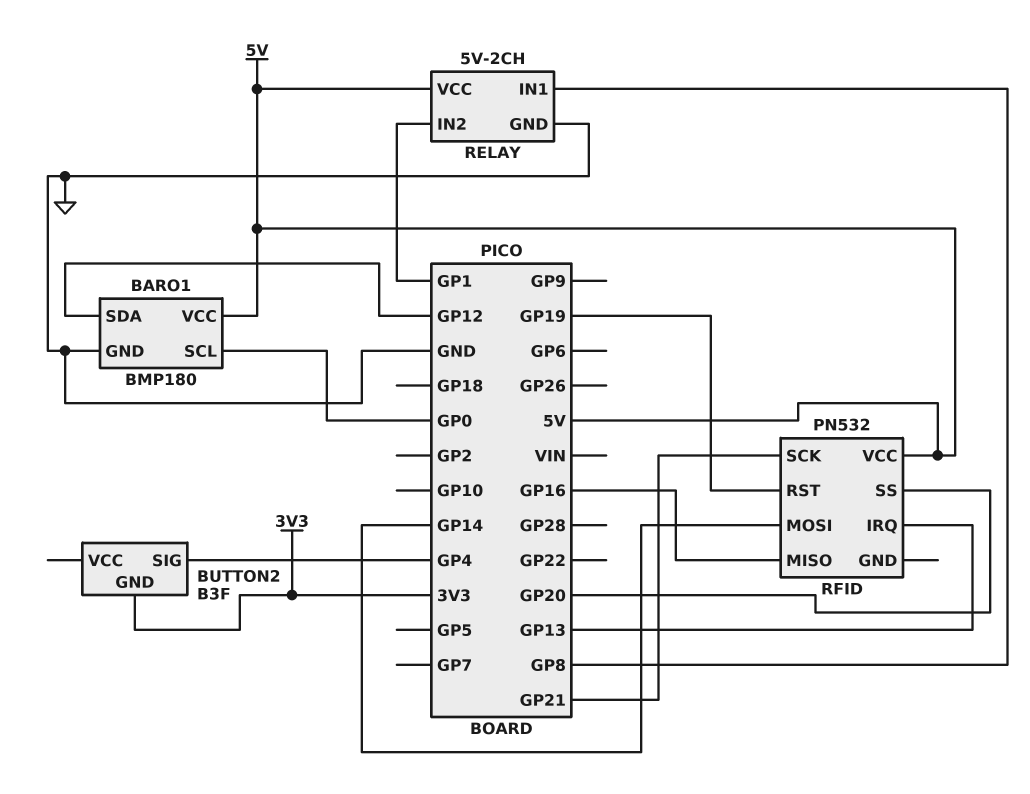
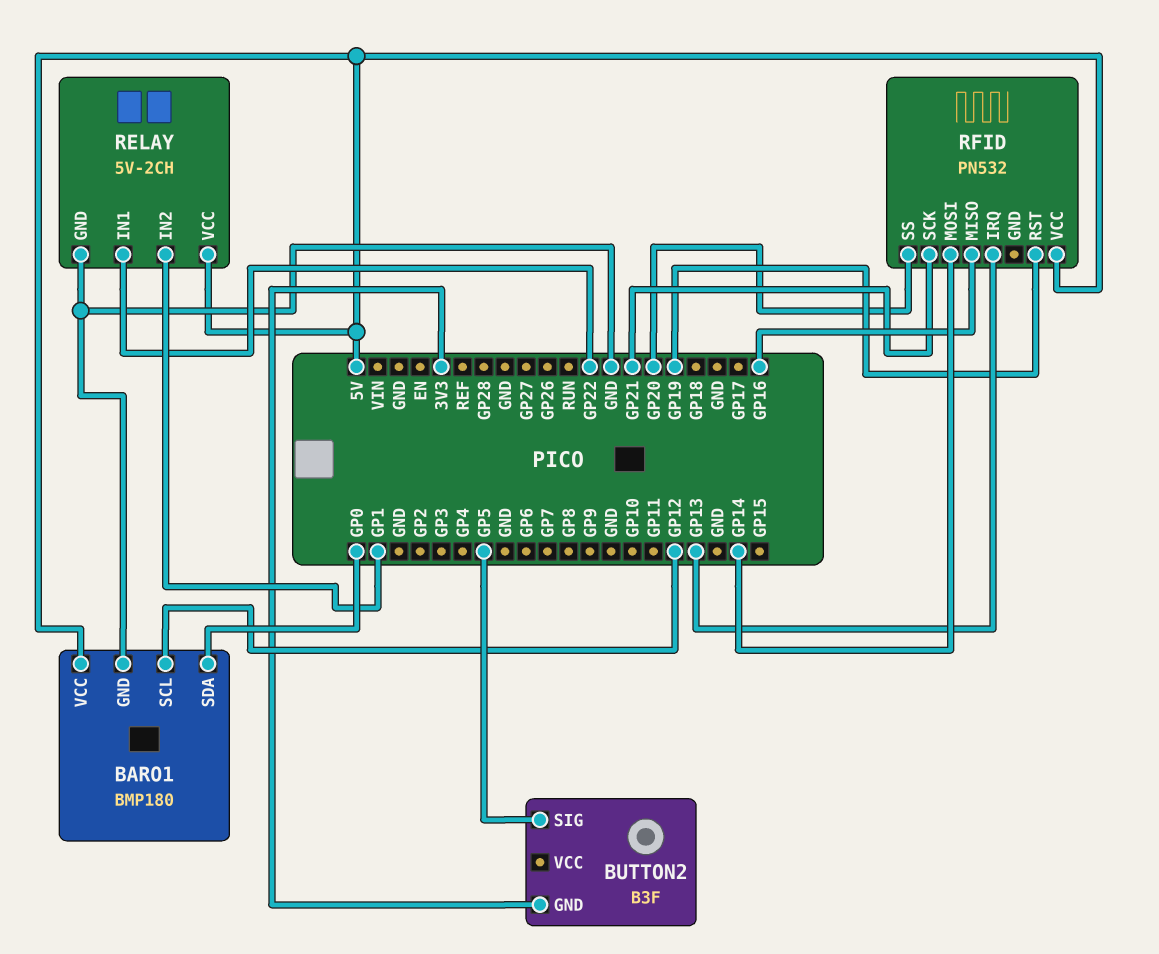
BARO1 pin SCL: GP0 -> GP12
BARO1 pin SDA: GP12 -> GP0
BUTTON2 pin SIG: GP4 -> GP5
RELAY pin IN1: GP8 -> GP22

